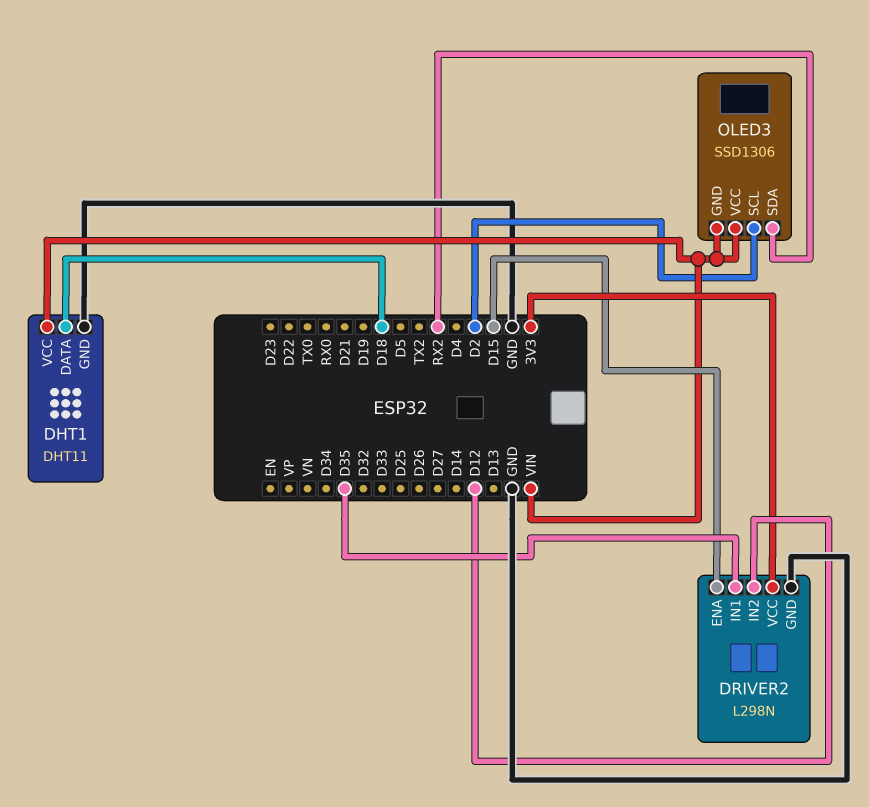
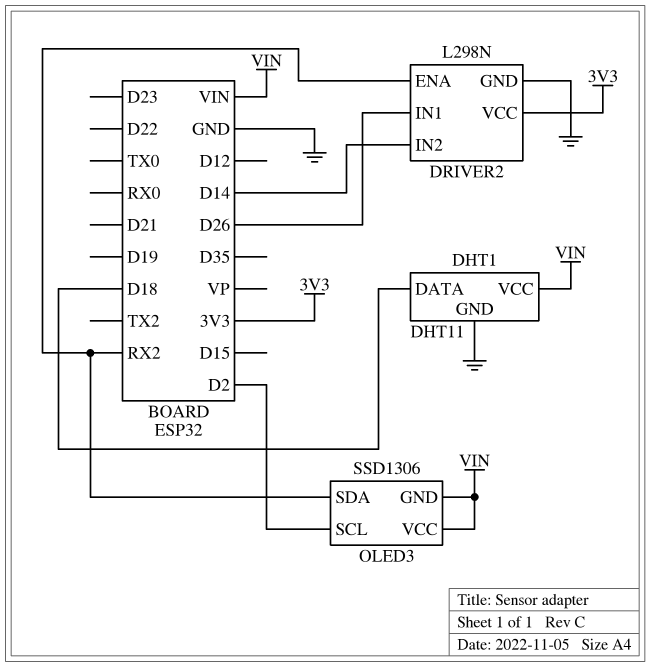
DRIVER2 pin ENA: D15 -> RX2
DRIVER2 pin IN1: D35 -> D26
DRIVER2 pin IN2: D12 -> D14

